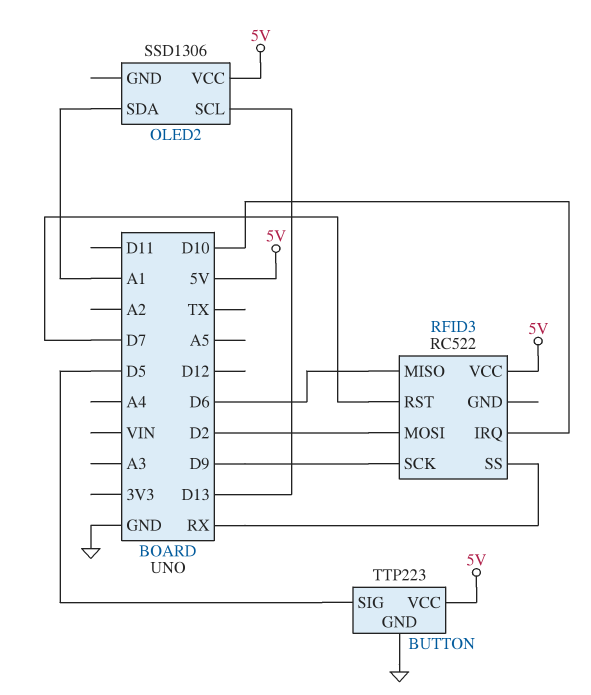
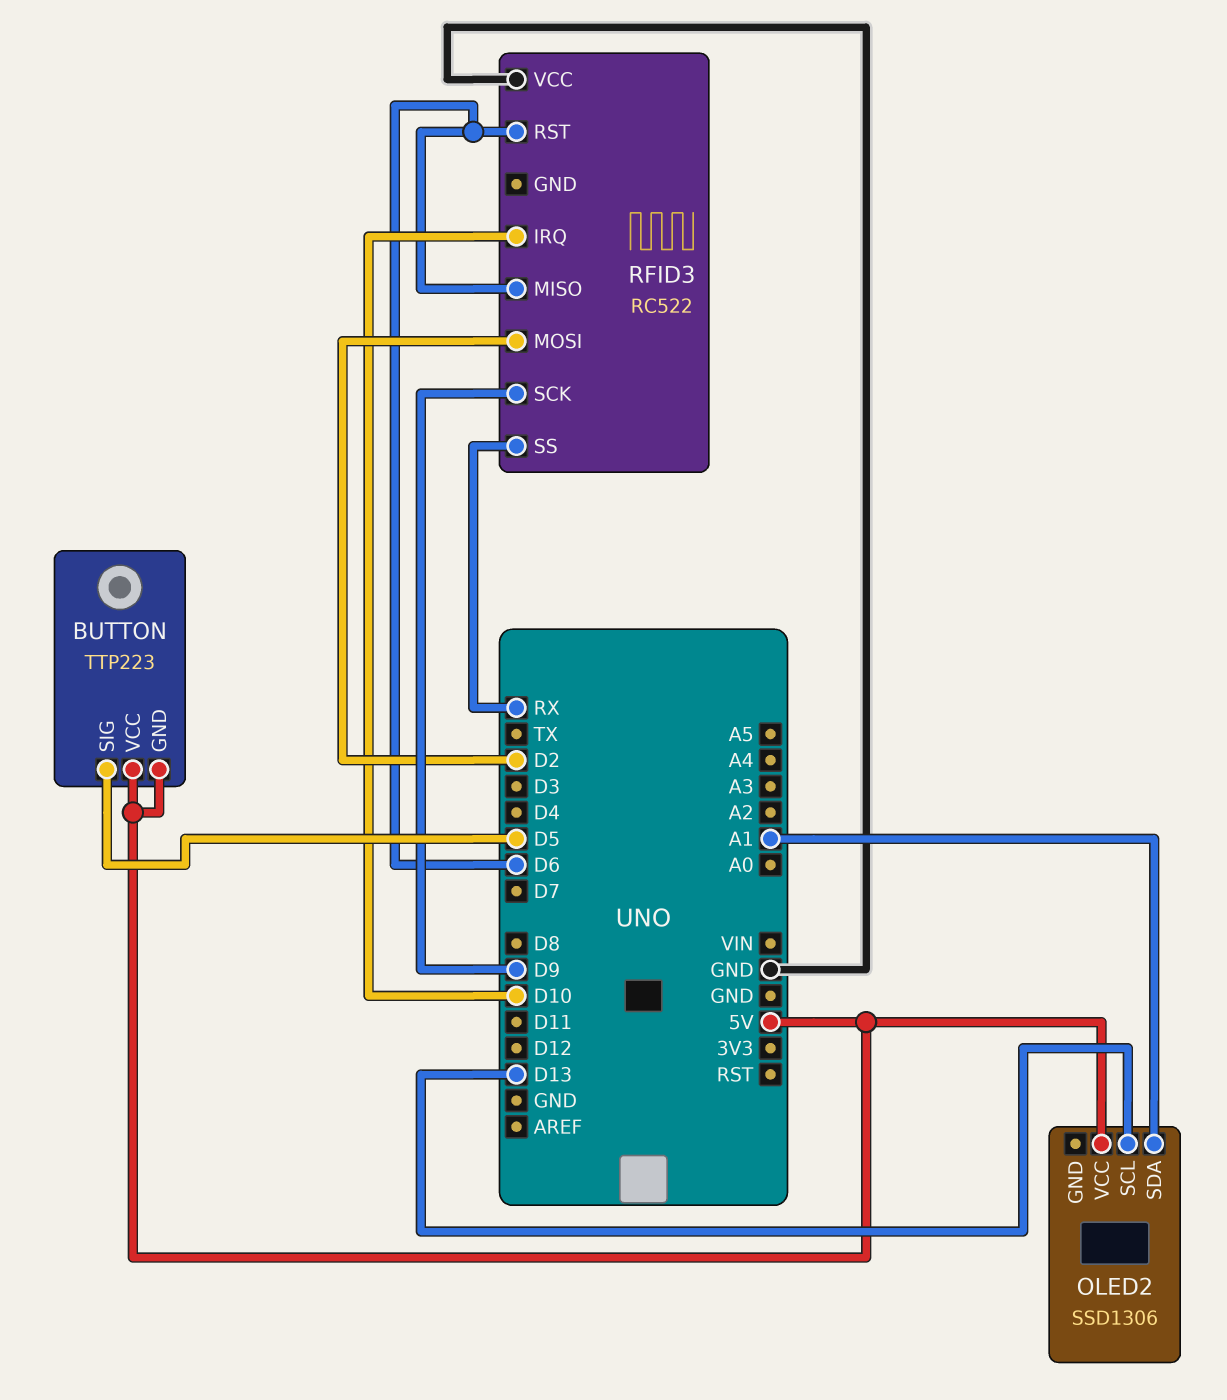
BUTTON pin GND: GND -> 5V
RFID3 pin RST: D7 -> D6
RFID3 pin VCC: 5V -> GND

